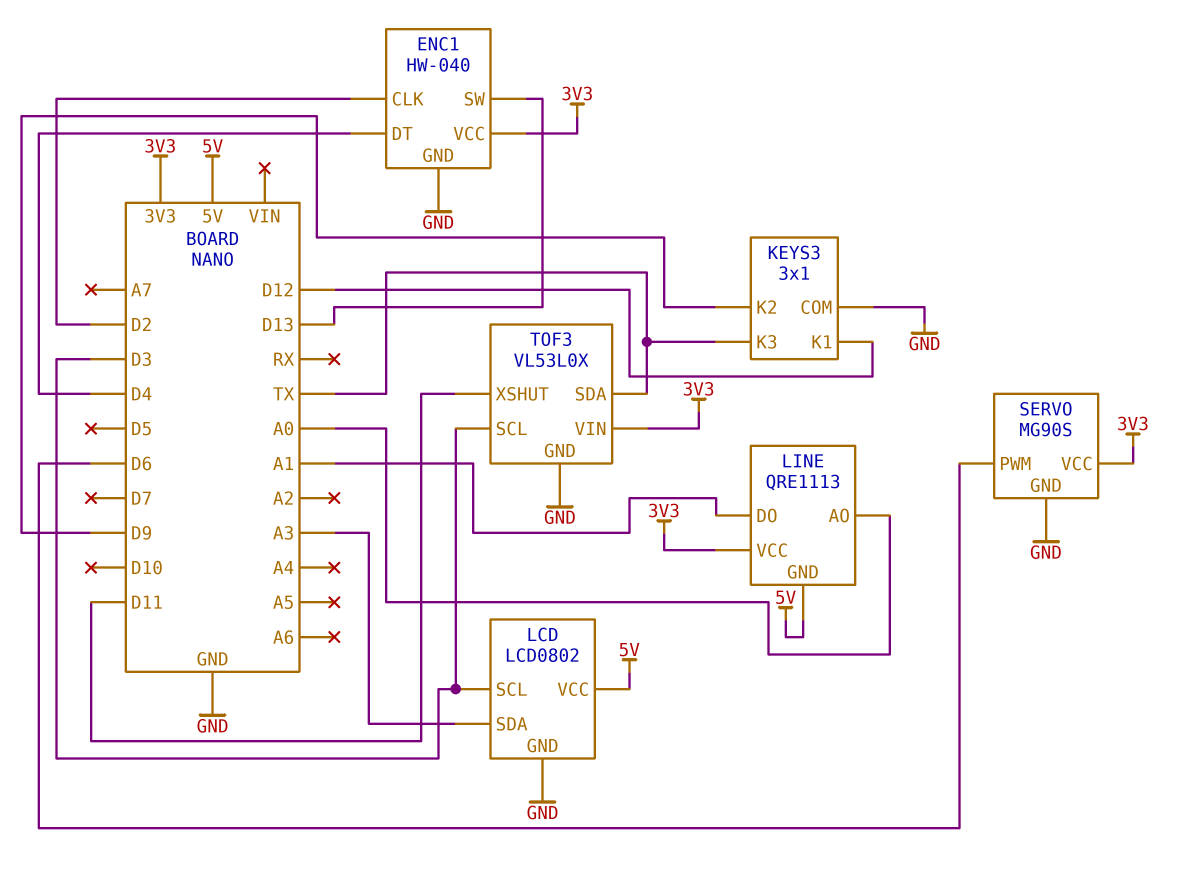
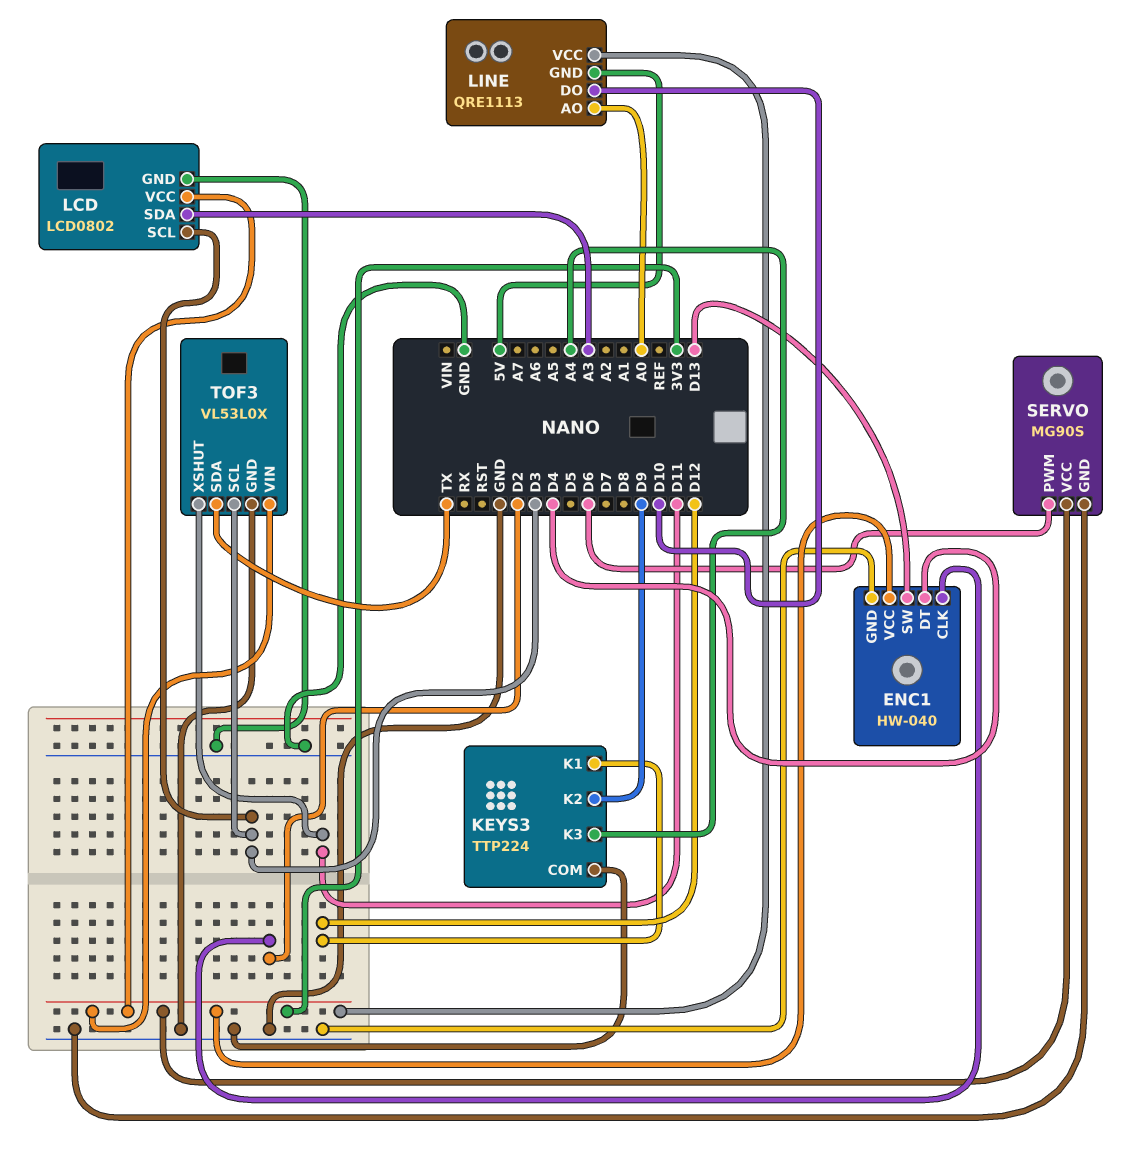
KEYS3: 3x1 -> TTP224
KEYS3 pin K3: TX -> A4
LCD pin VCC: 5V -> 3V3
LINE pin DO: A1 -> D10

